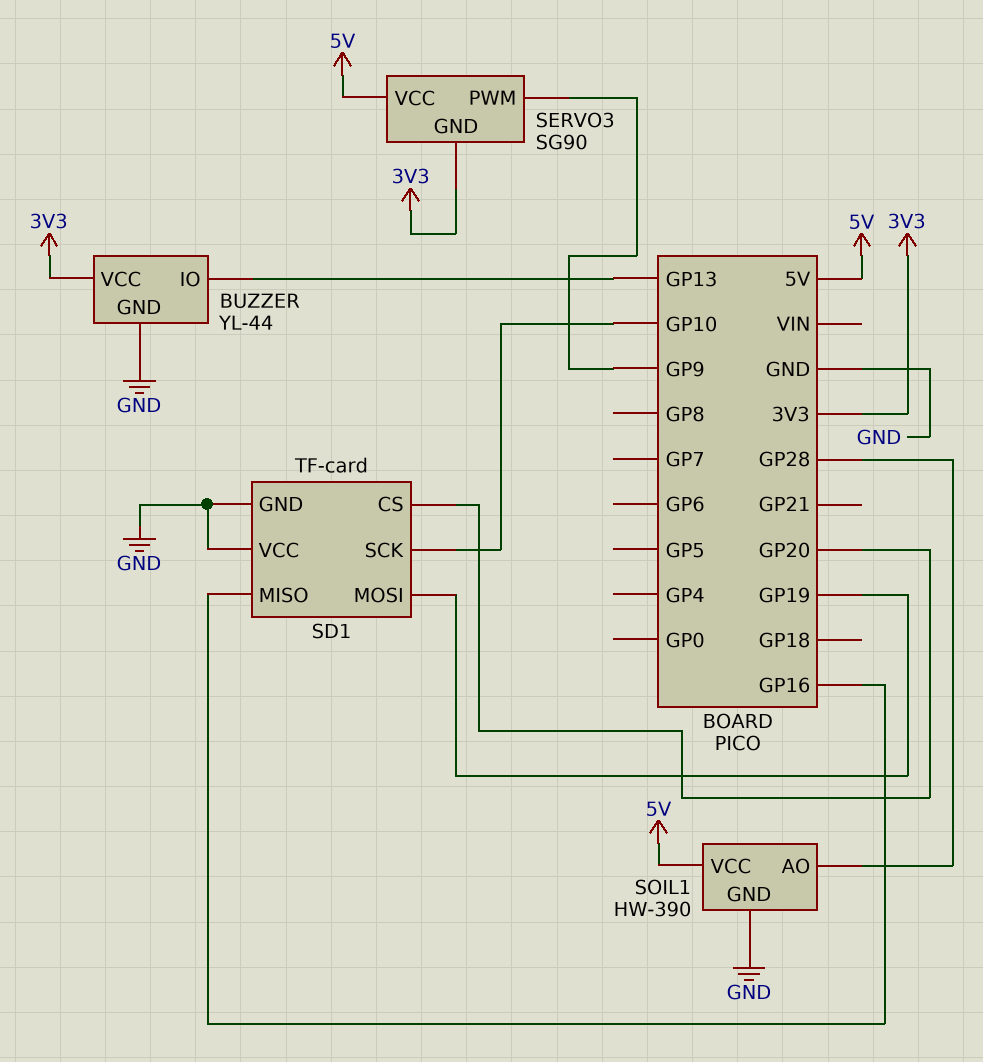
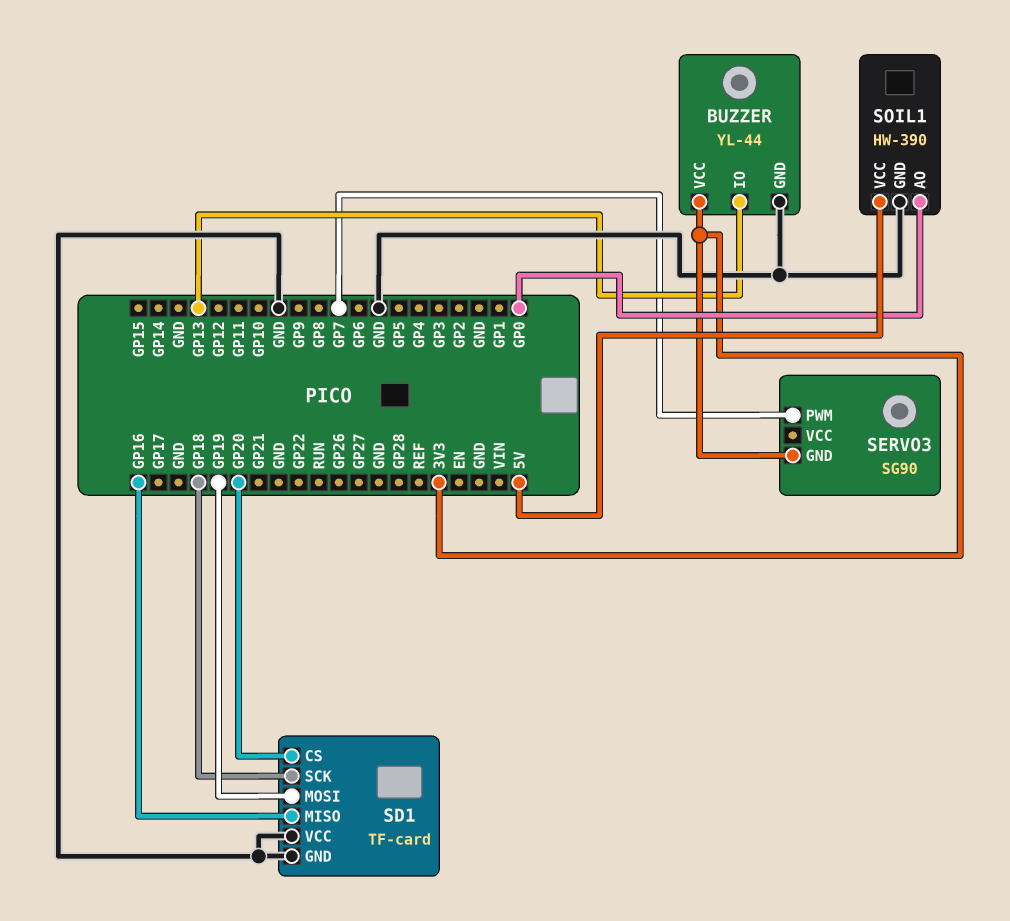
SD1 pin SCK: GP10 -> GP18
SERVO3 pin PWM: GP9 -> GP7
SERVO3 pin VCC: 5V -> none
SOIL1 pin AO: GP28 -> GP0

